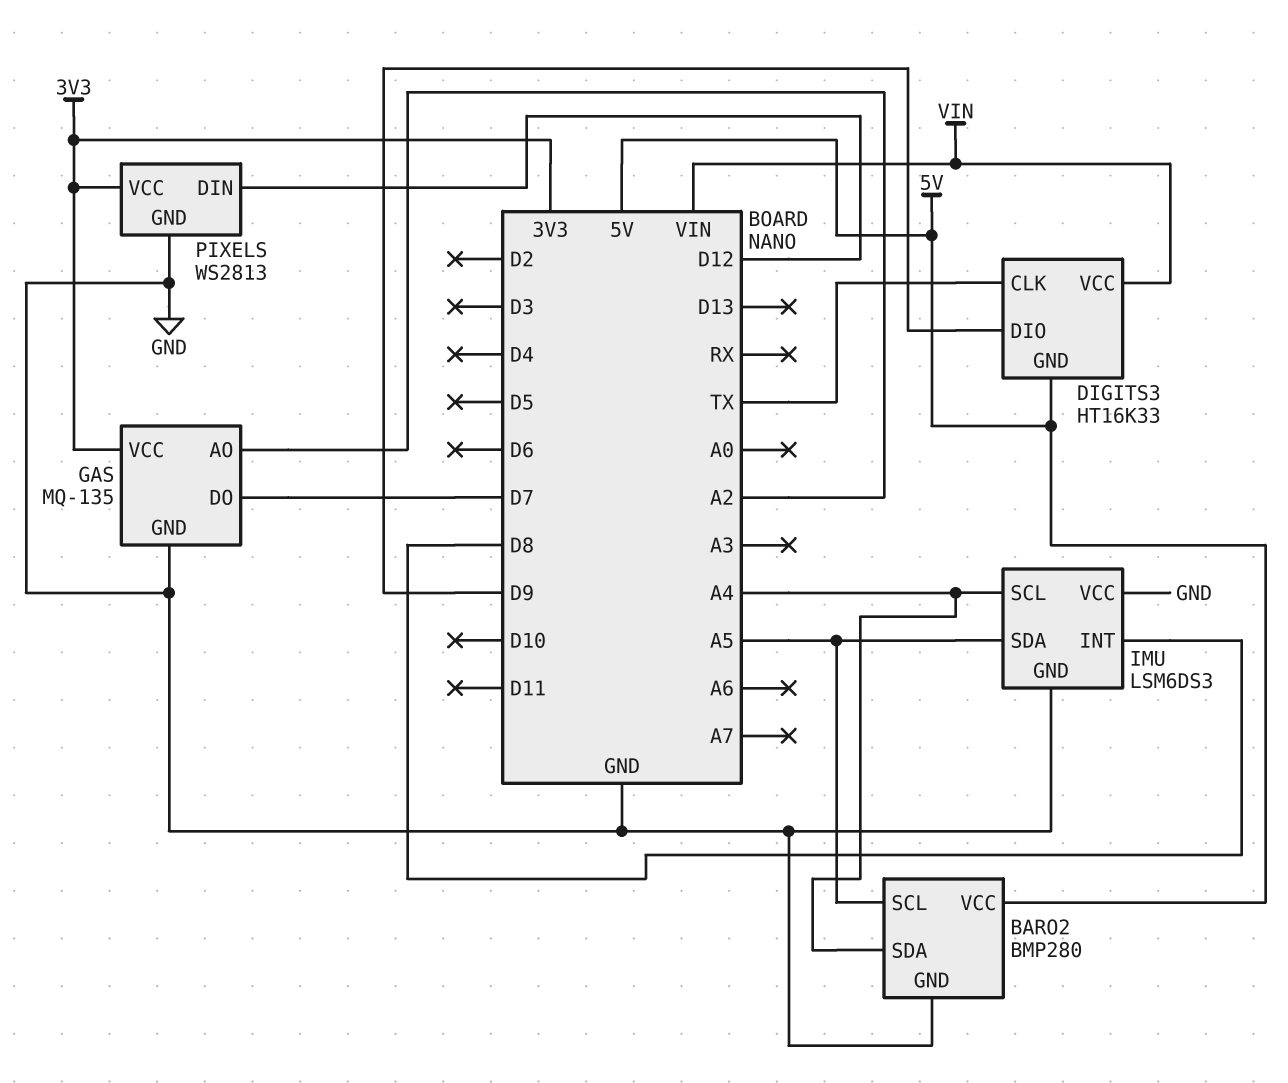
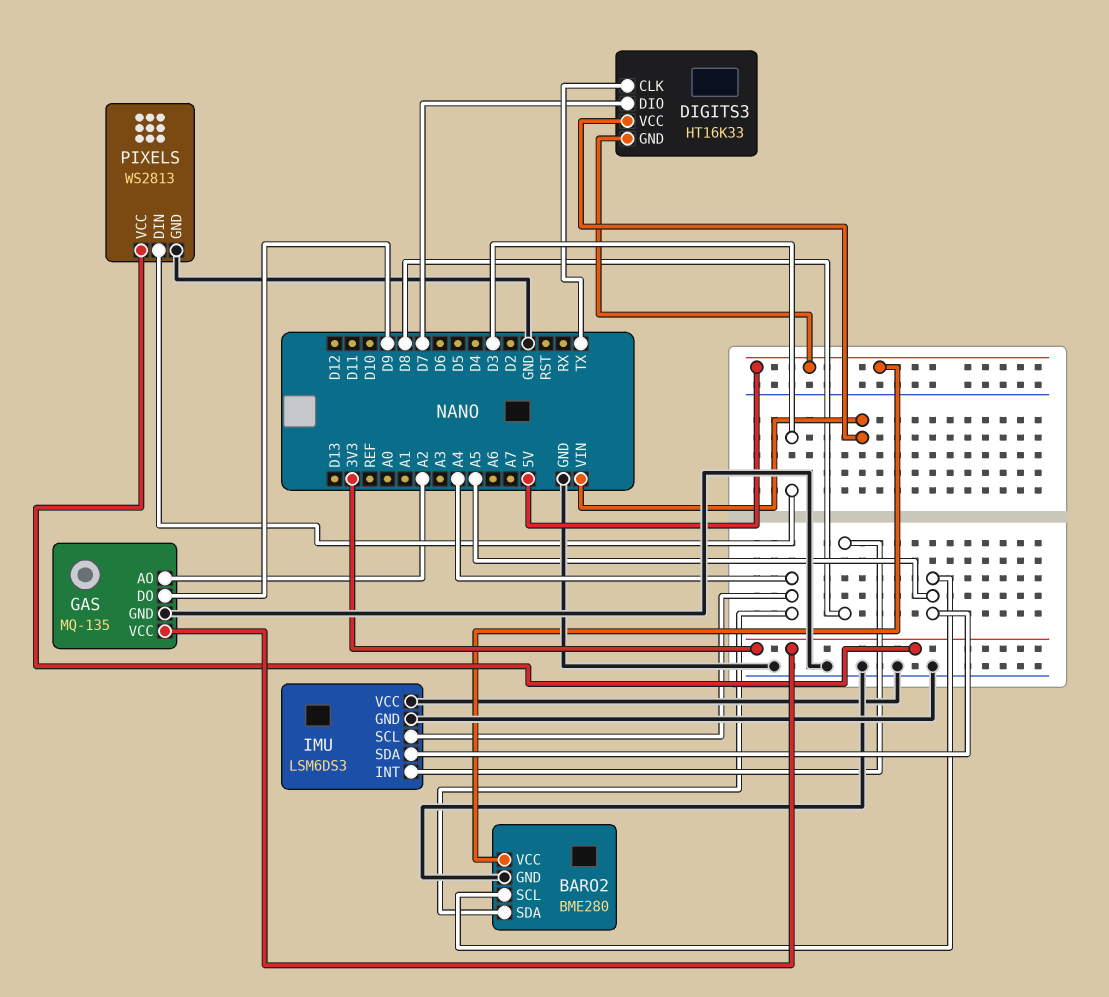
BARO2: BMP280 -> BME280
DIGITS3 pin DIO: D9 -> D7
GAS pin DO: D7 -> D9
PIXELS pin DIN: D12 -> D3

